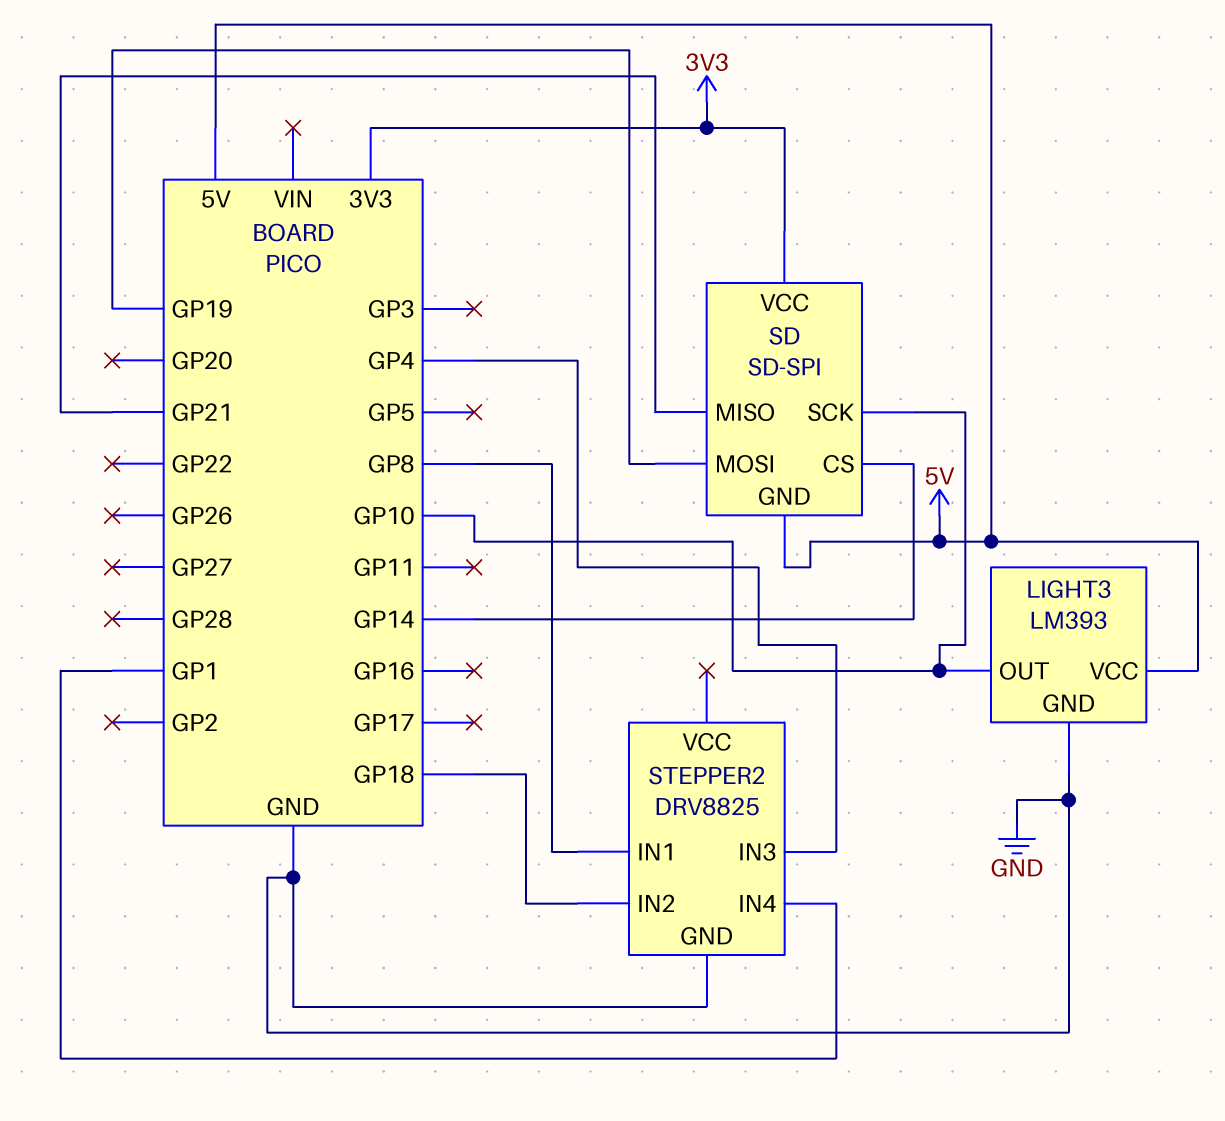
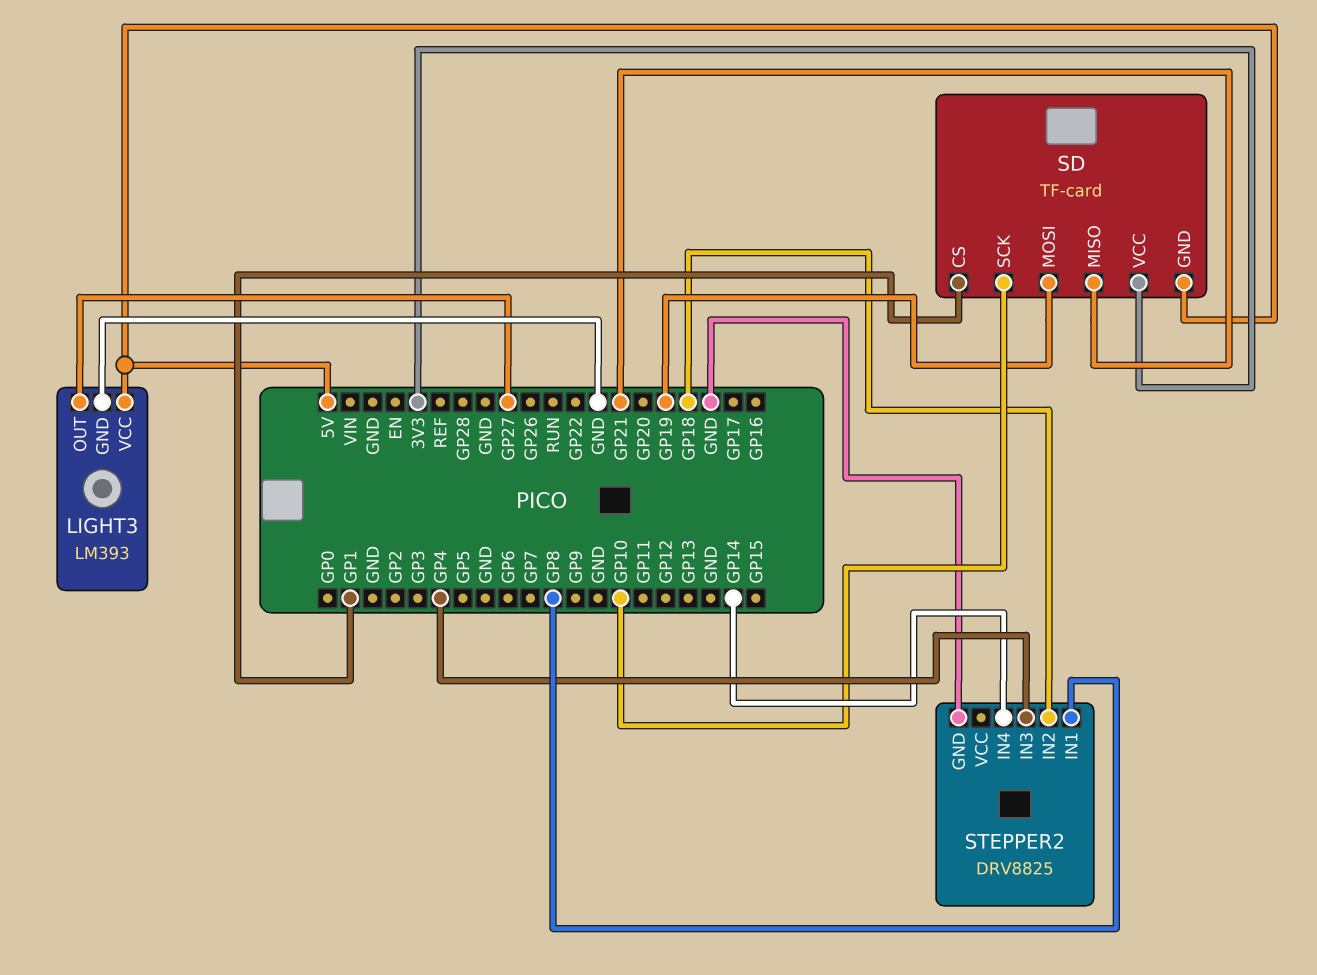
LIGHT3 pin OUT: GP10 -> GP27
SD: SD-SPI -> TF-card
SD pin CS: GP14 -> GP1
STEPPER2 pin IN4: GP1 -> GP14

